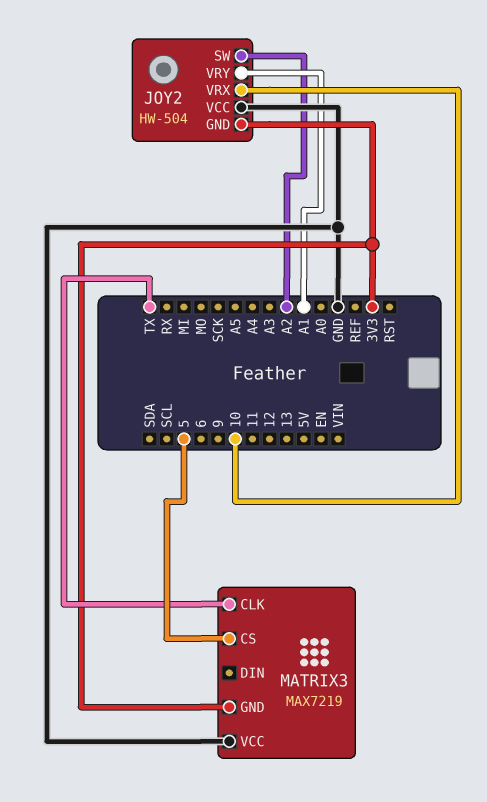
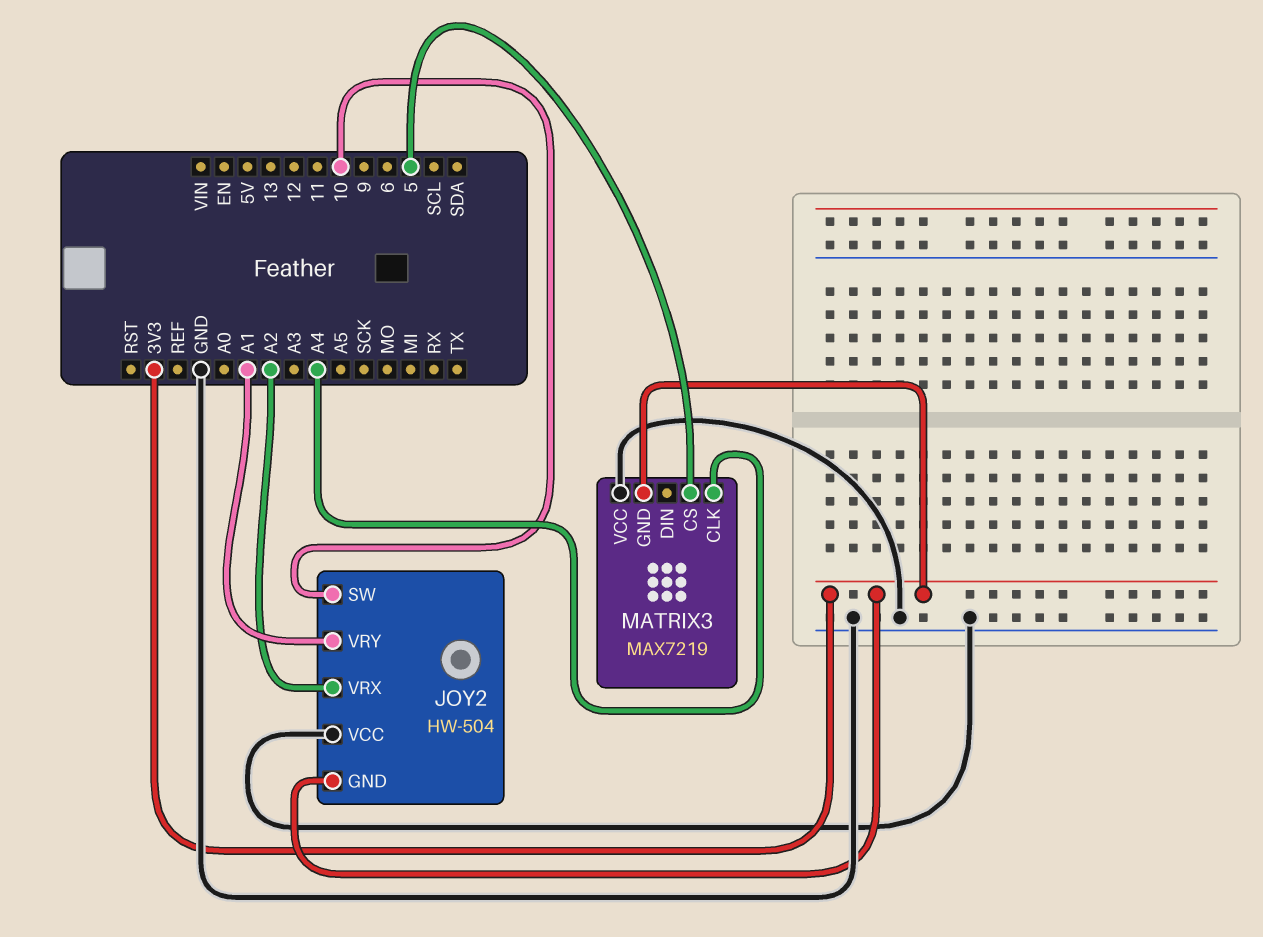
JOY2 pin SW: A2 -> 10
JOY2 pin VRX: 10 -> A2
MATRIX3 pin CLK: TX -> A4

